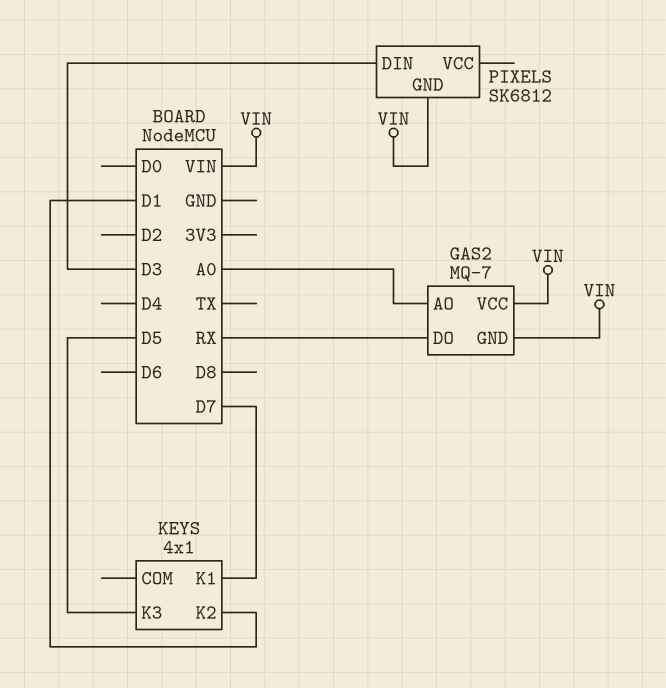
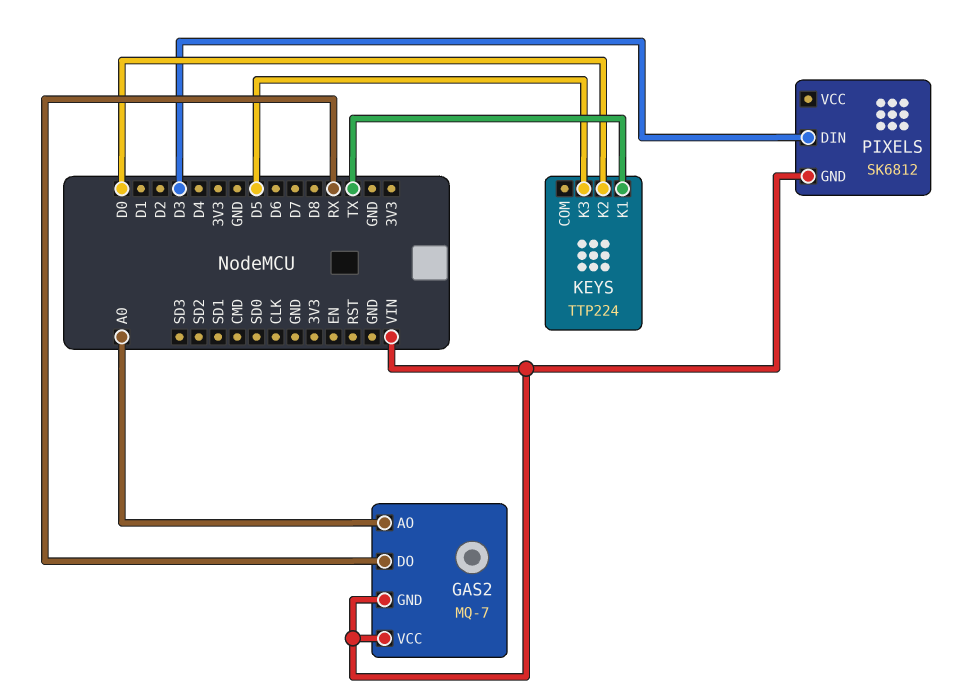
KEYS: 4x1 -> TTP224
KEYS pin K1: D7 -> TX
KEYS pin K2: D1 -> D0

